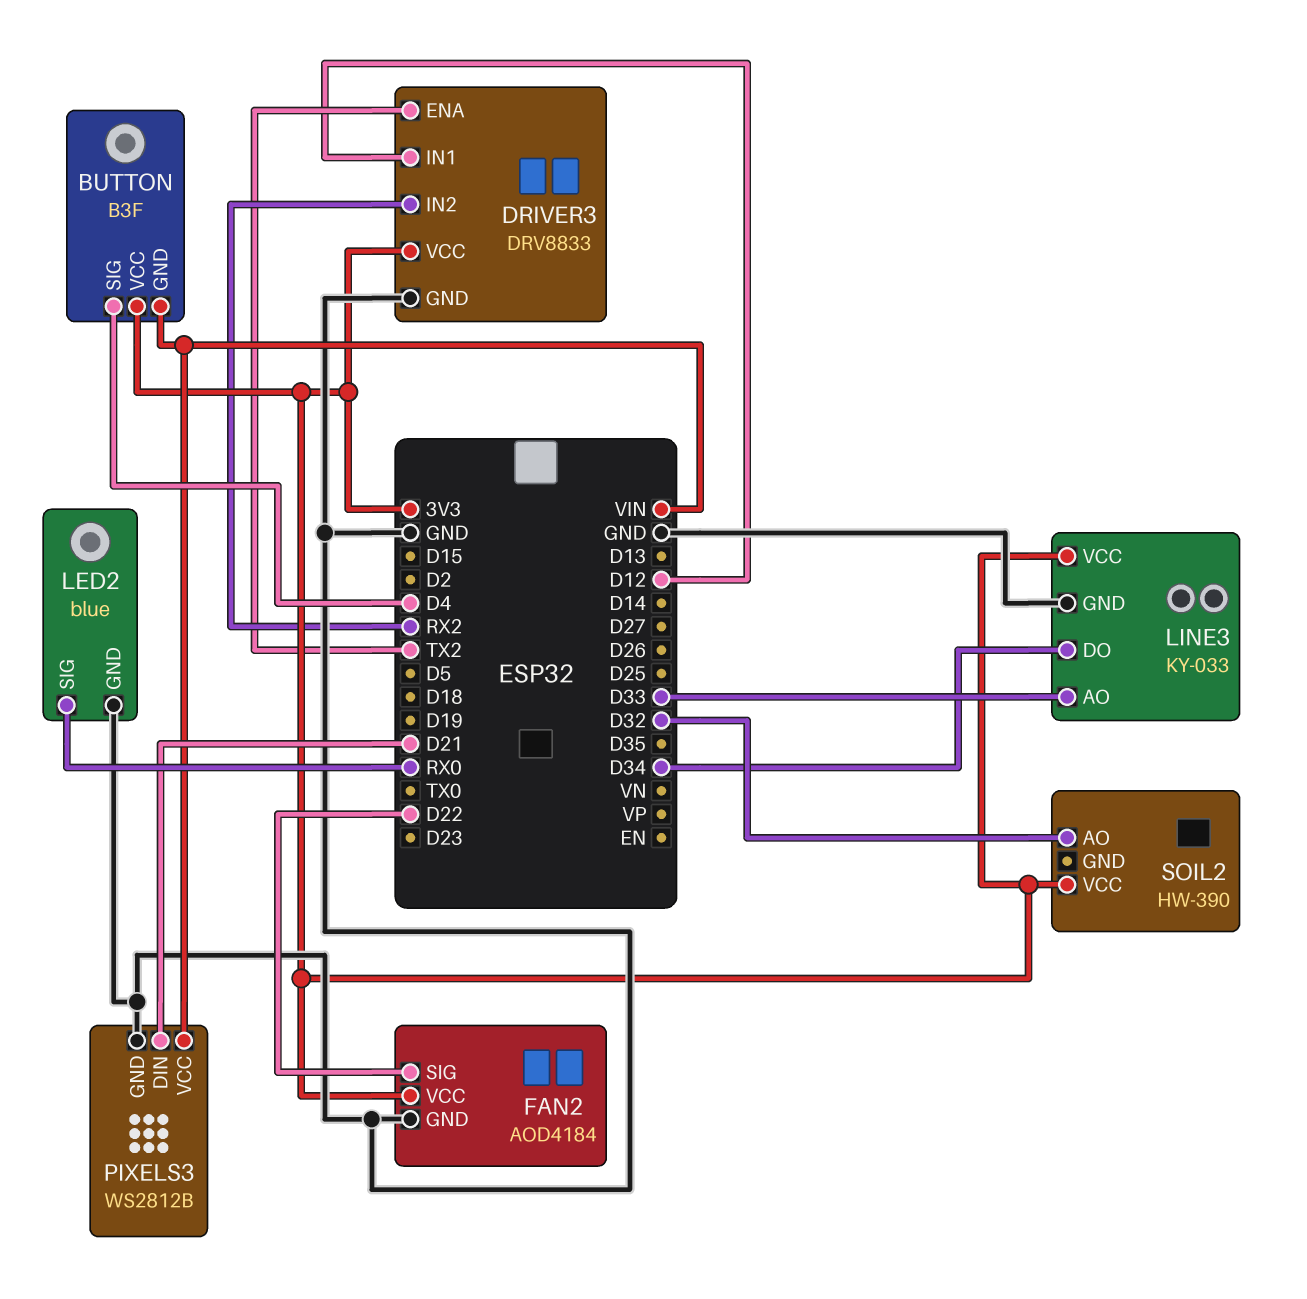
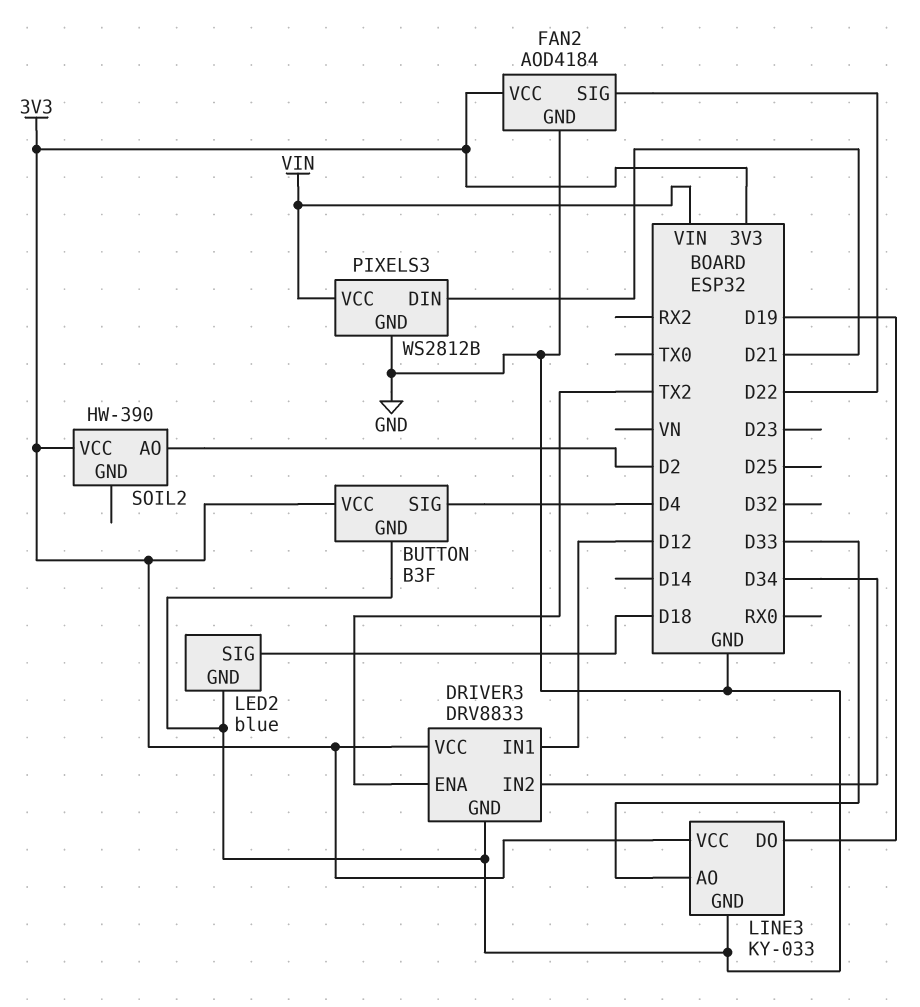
BUTTON pin GND: VIN -> GND
DRIVER3 pin IN2: RX2 -> D34
LED2 pin SIG: RX0 -> D18
LINE3 pin DO: D34 -> D19
SOIL2 pin AO: D32 -> D2

